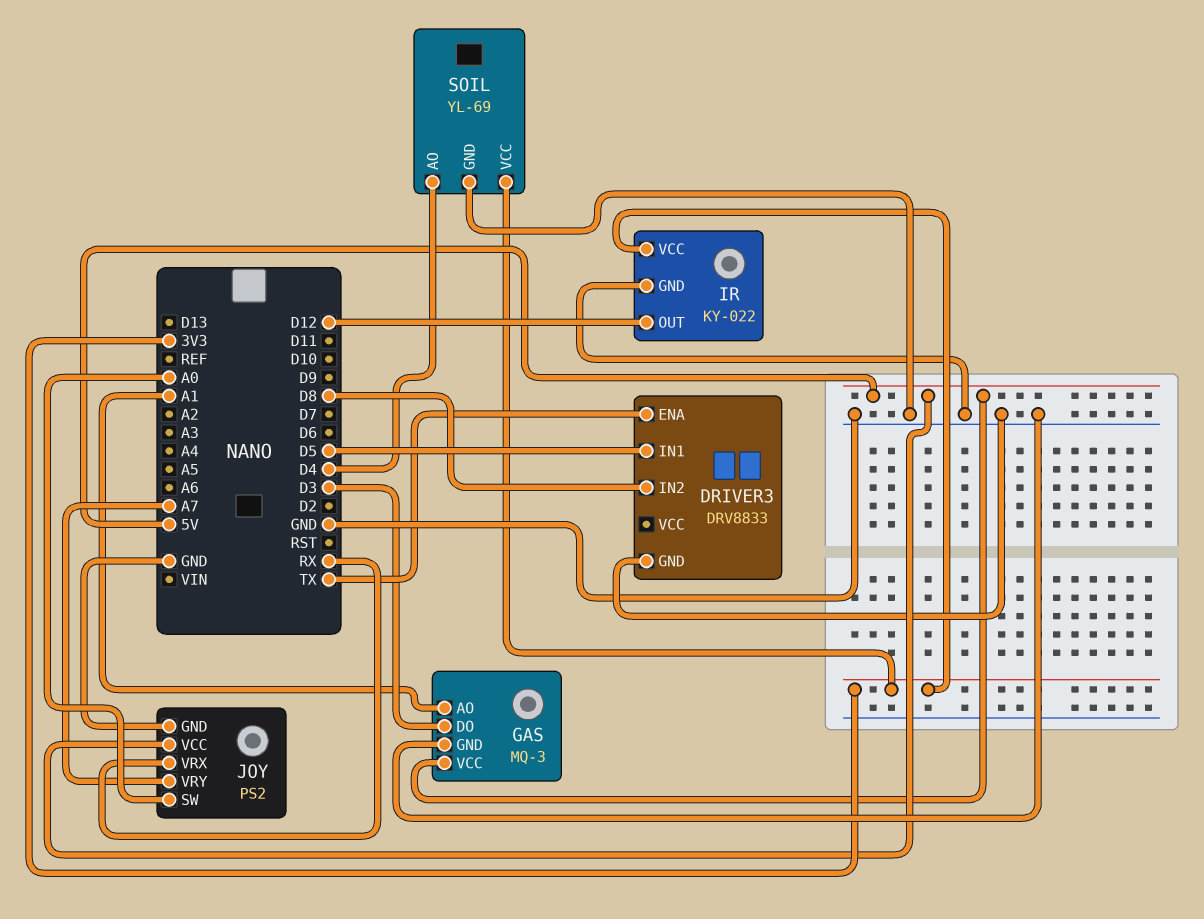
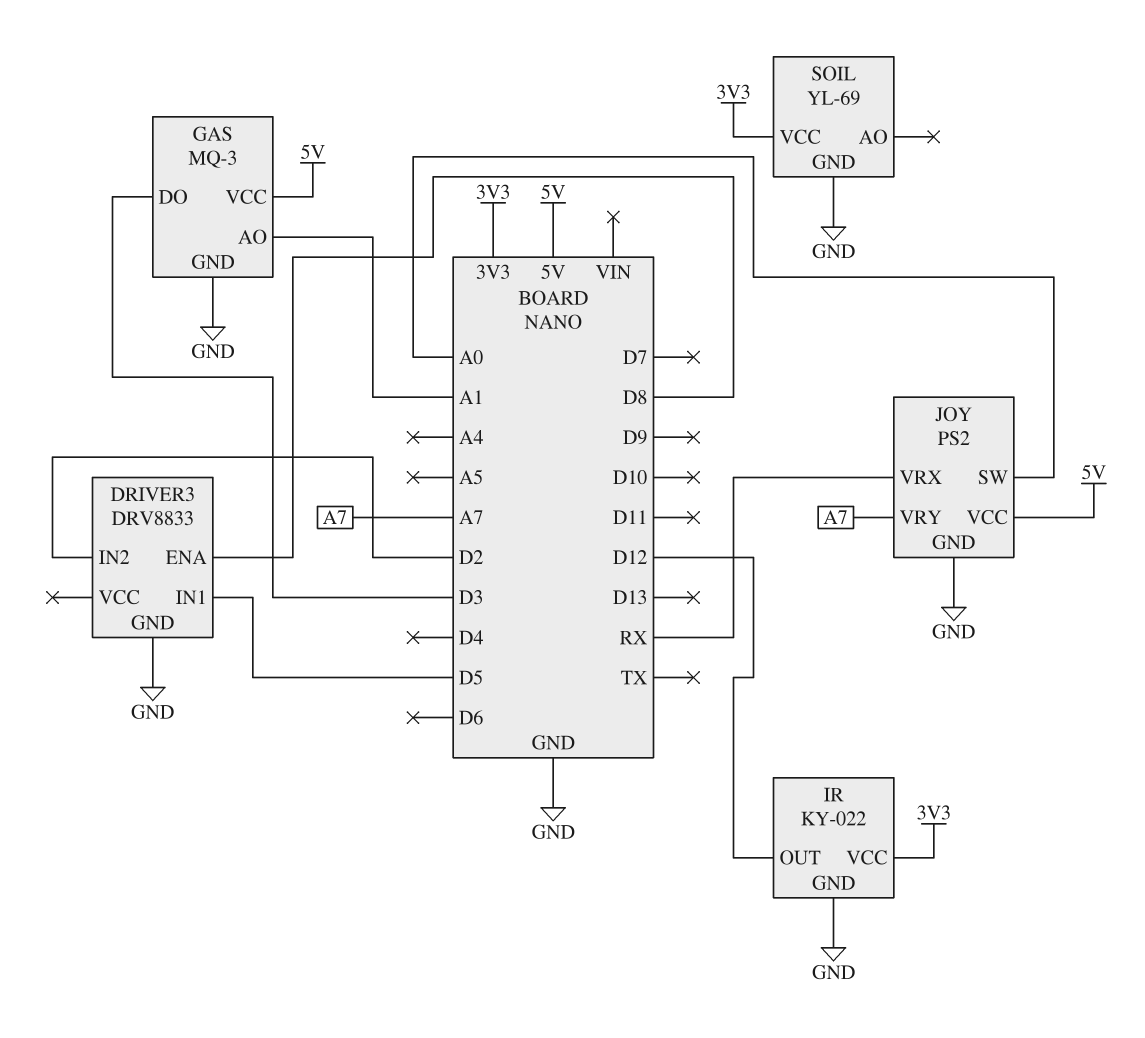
DRIVER3 pin ENA: TX -> D8
DRIVER3 pin IN2: D8 -> D2
SOIL pin AO: D4 -> none

